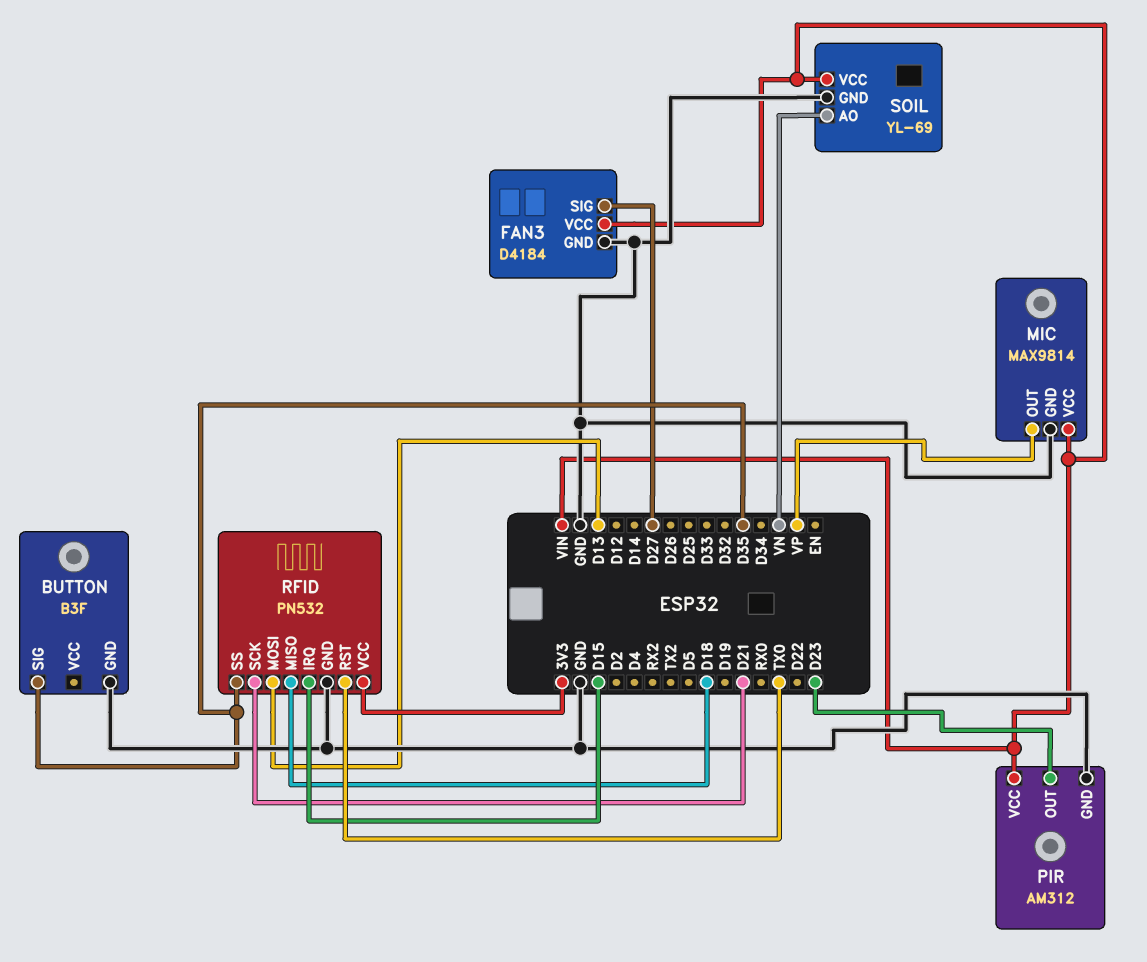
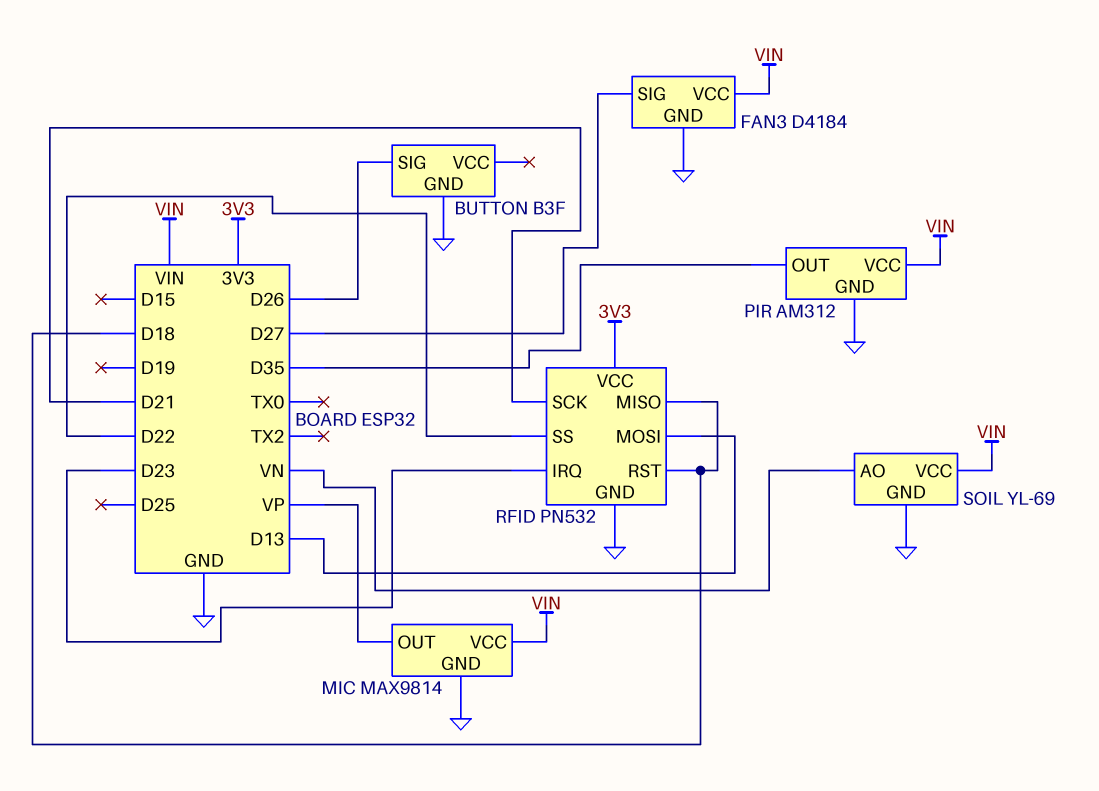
BUTTON pin SIG: D35 -> D26
PIR pin OUT: D23 -> D35
RFID pin IRQ: D15 -> D23
RFID pin RST: TX0 -> D18
RFID pin SS: D35 -> D22

